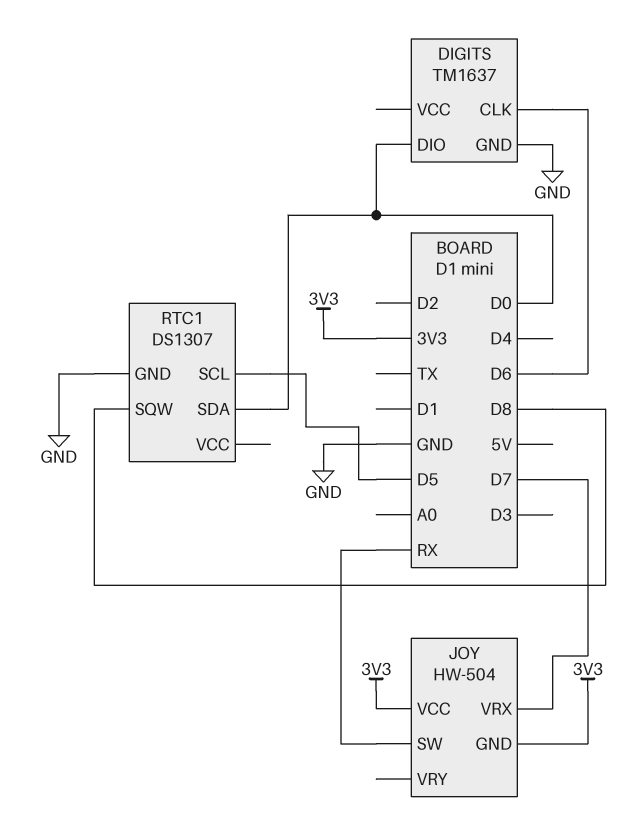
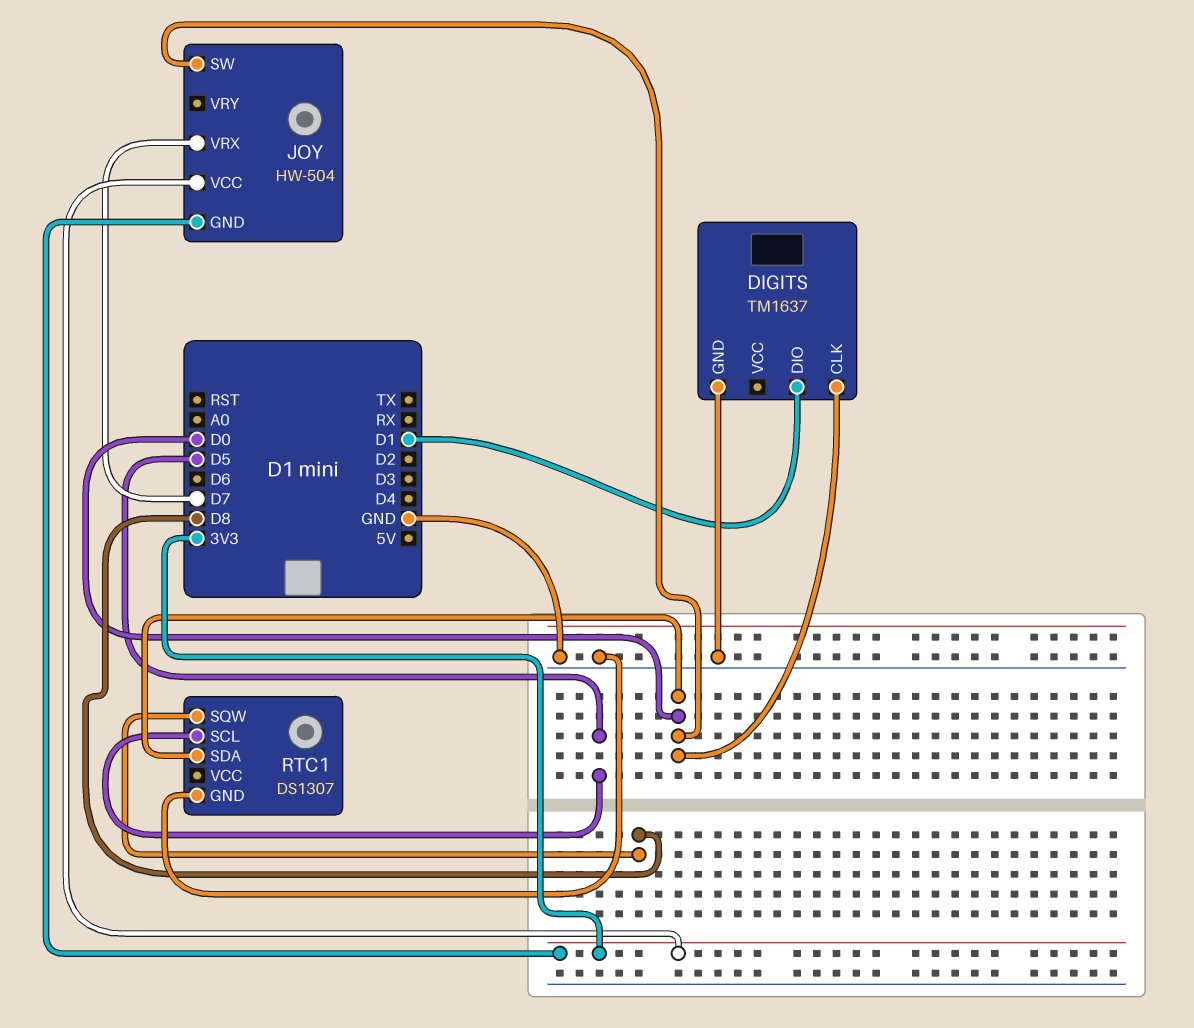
DIGITS pin CLK: D6 -> D0
DIGITS pin DIO: D0 -> D1
JOY pin SW: RX -> D0

